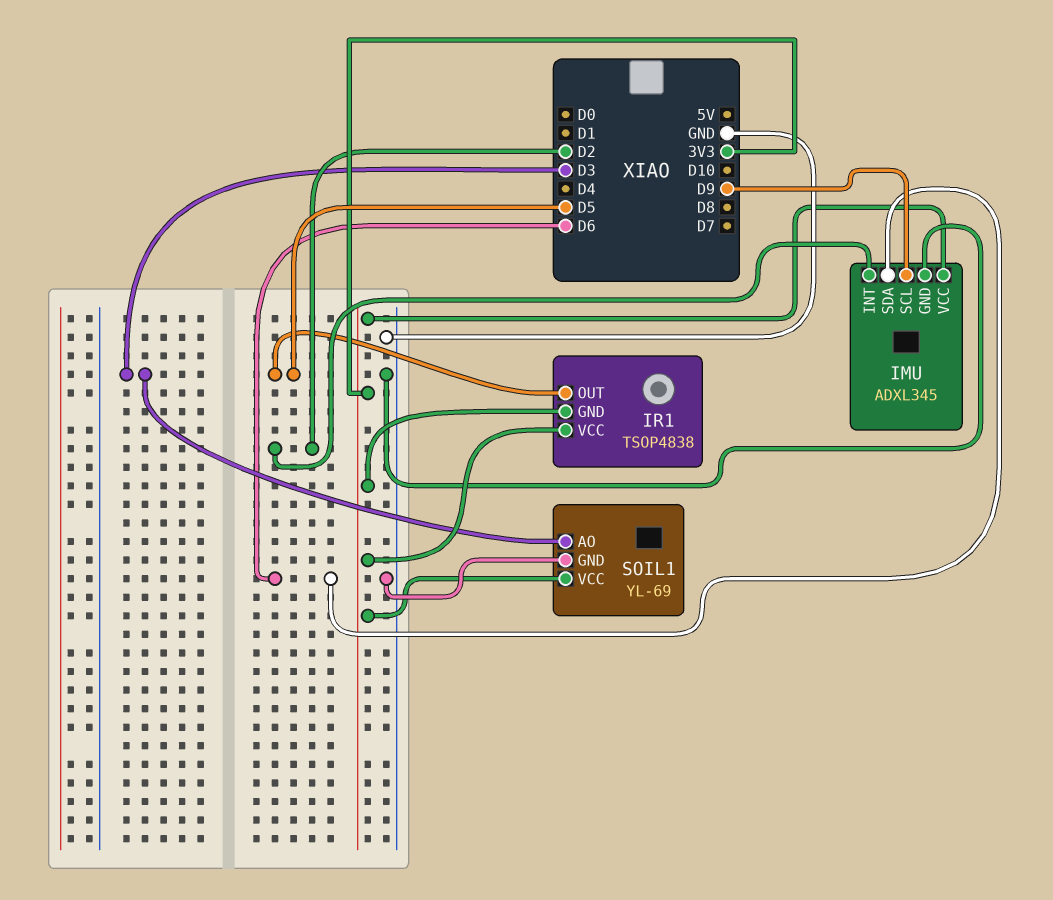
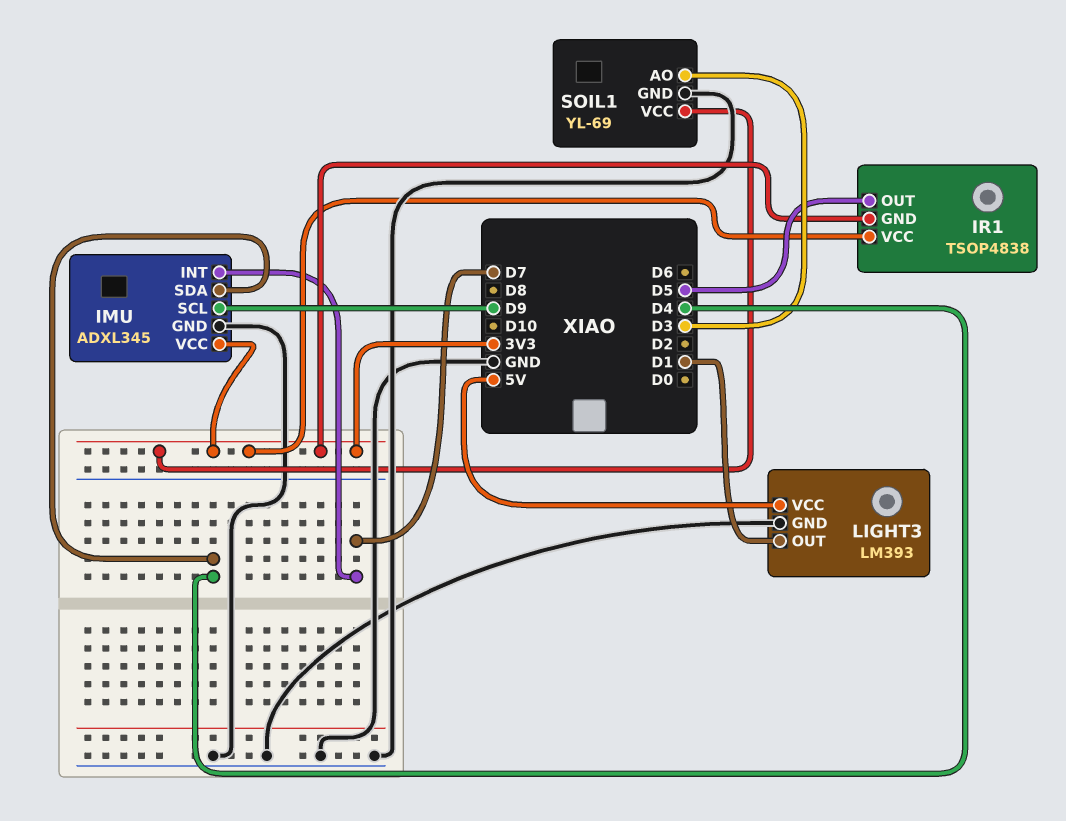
IMU pin INT: D2 -> D7
IMU pin SDA: D6 -> D4
LIGHT3: none -> LM393
LIGHT3 pin GND: none -> GND
LIGHT3 pin OUT: none -> D1
LIGHT3 pin VCC: none -> 5V

